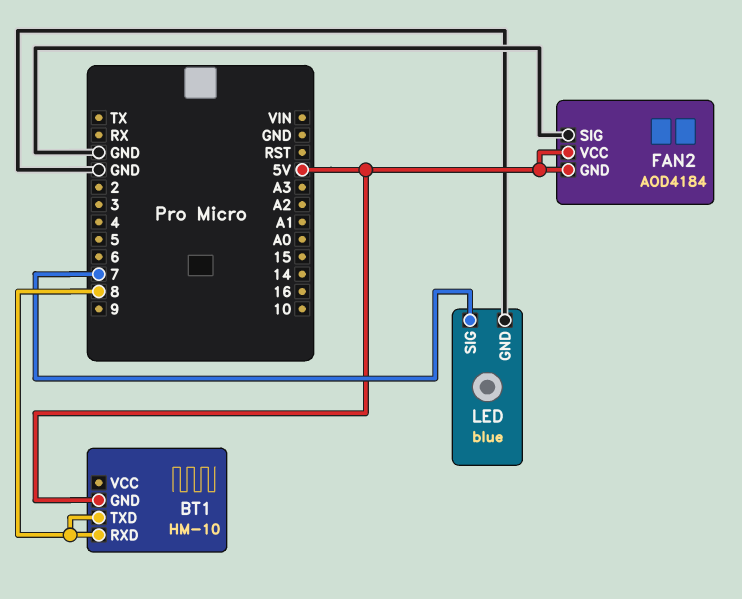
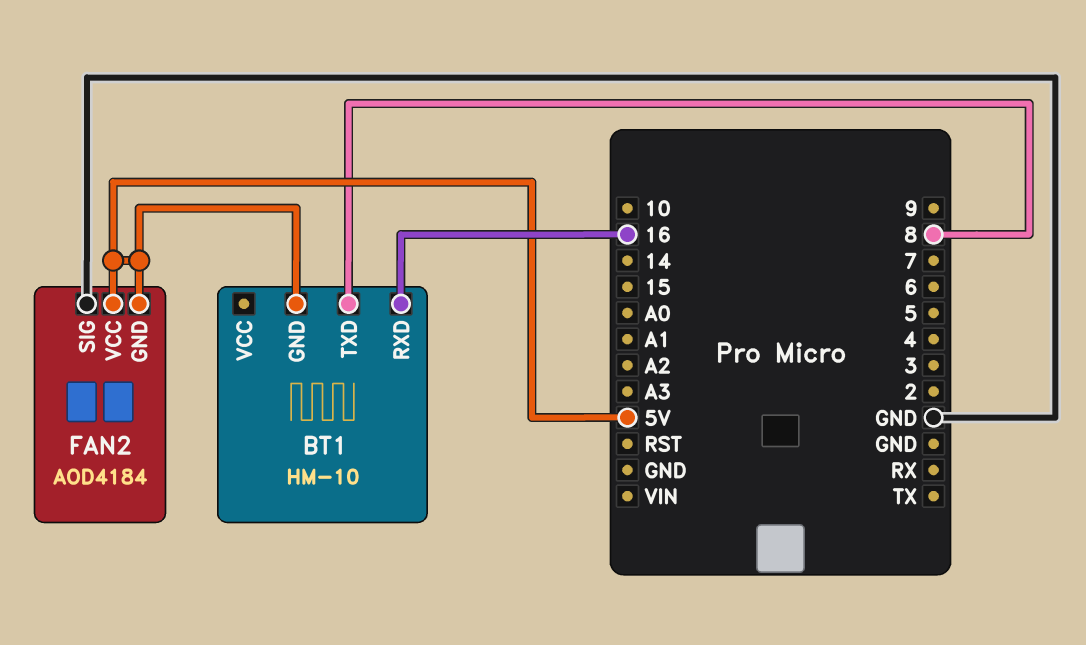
BT1 pin RXD: 8 -> 16
LED: blue -> none
LED pin GND: GND -> none
LED pin SIG: 7 -> none

